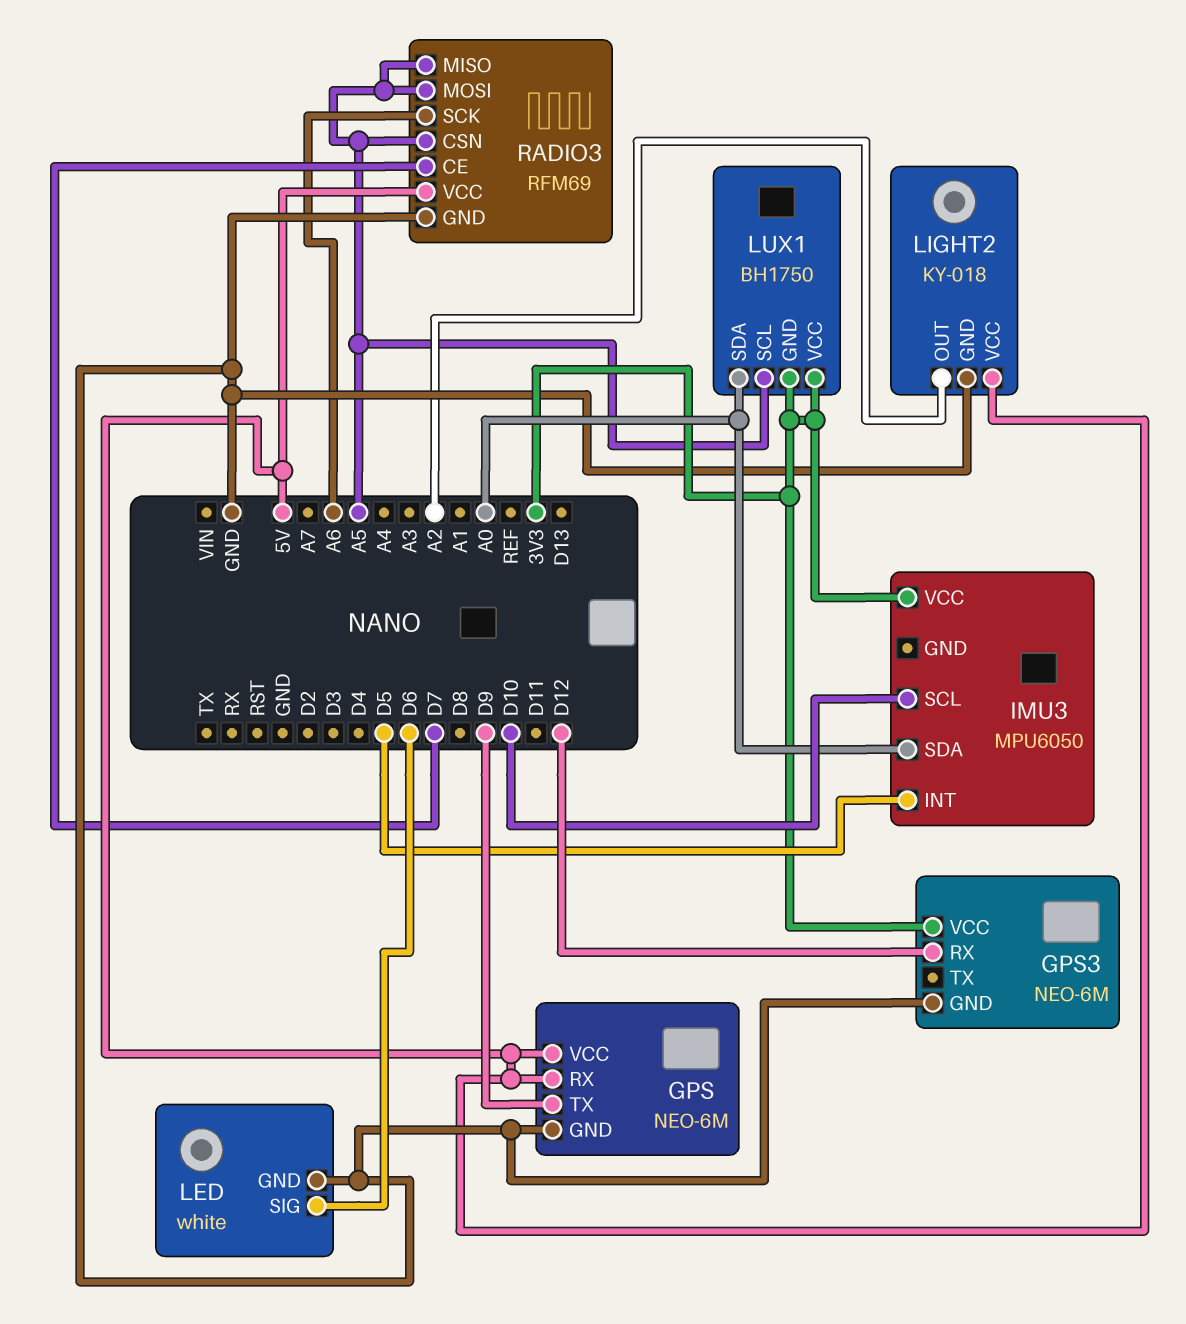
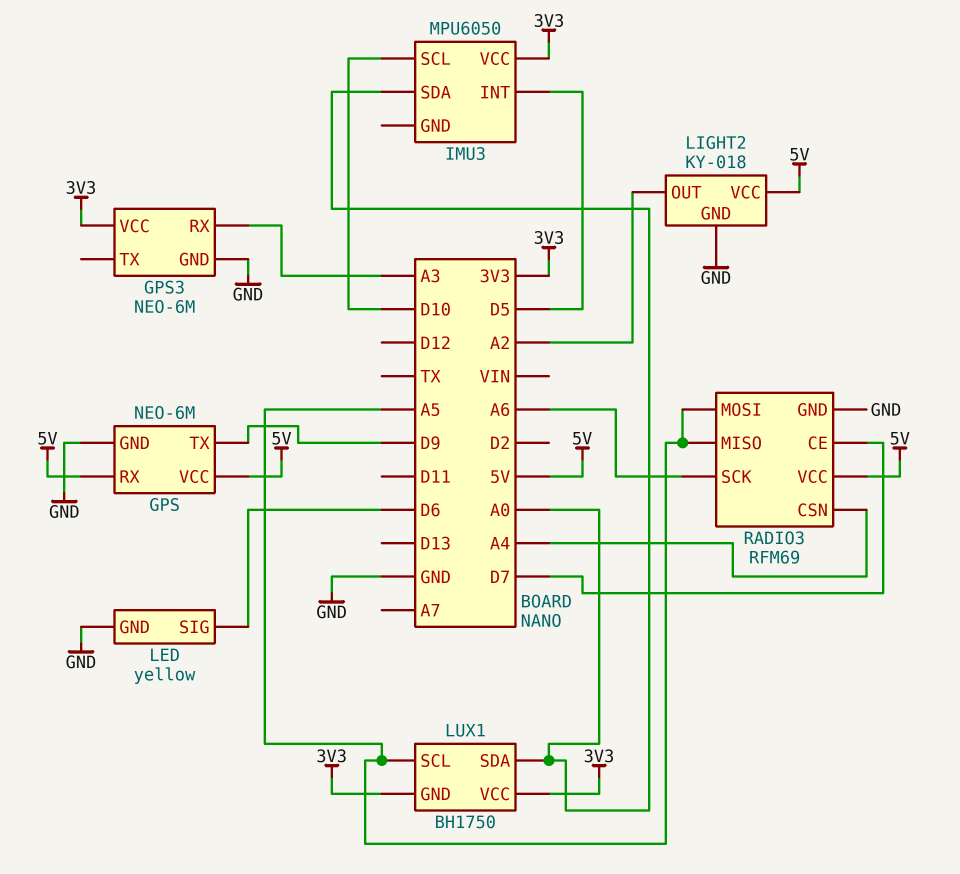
GPS3 pin RX: D12 -> A3
LED: white -> yellow
RADIO3 pin CSN: A5 -> A4

